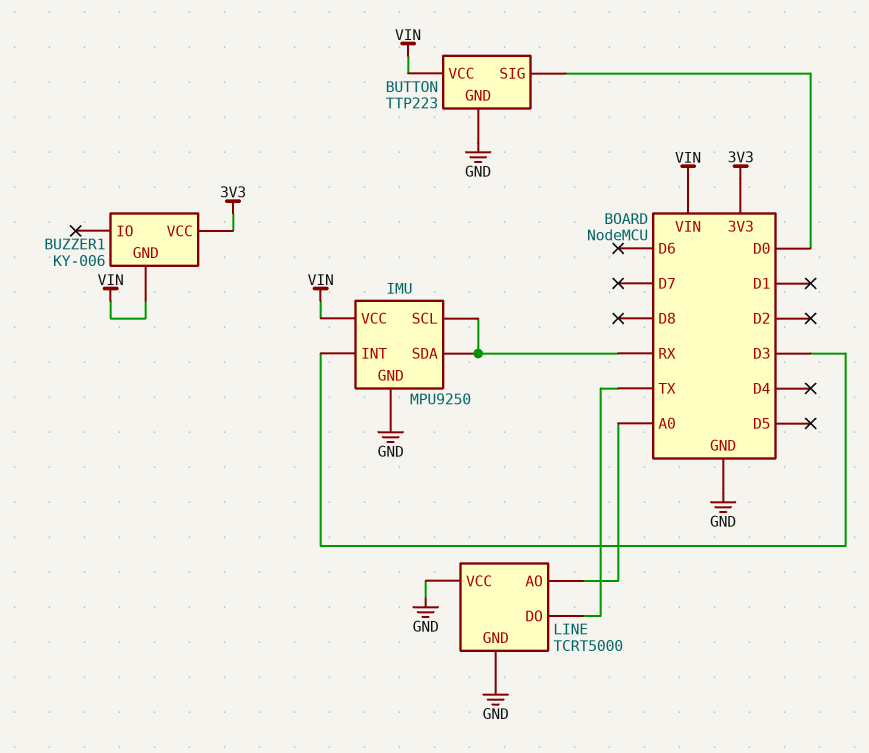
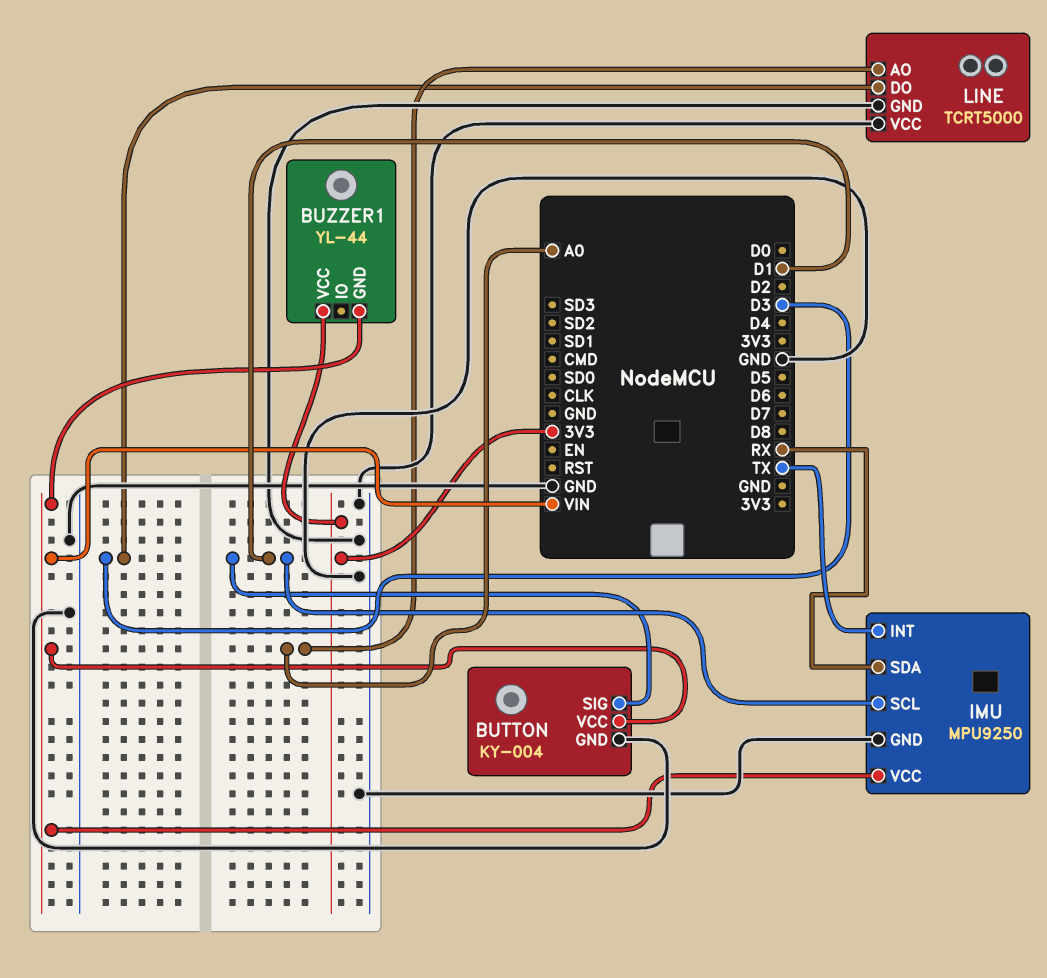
BUTTON: TTP223 -> KY-004
BUTTON pin SIG: D0 -> D1
BUZZER1: KY-006 -> YL-44
IMU pin INT: D3 -> TX
IMU pin SCL: RX -> D1
LINE pin DO: TX -> D3

